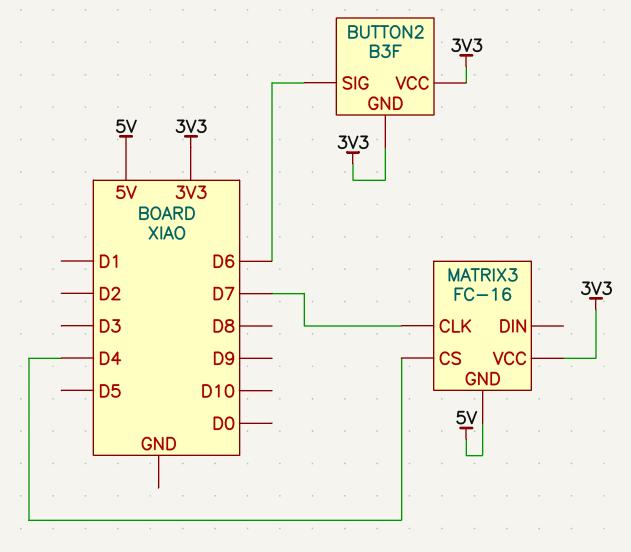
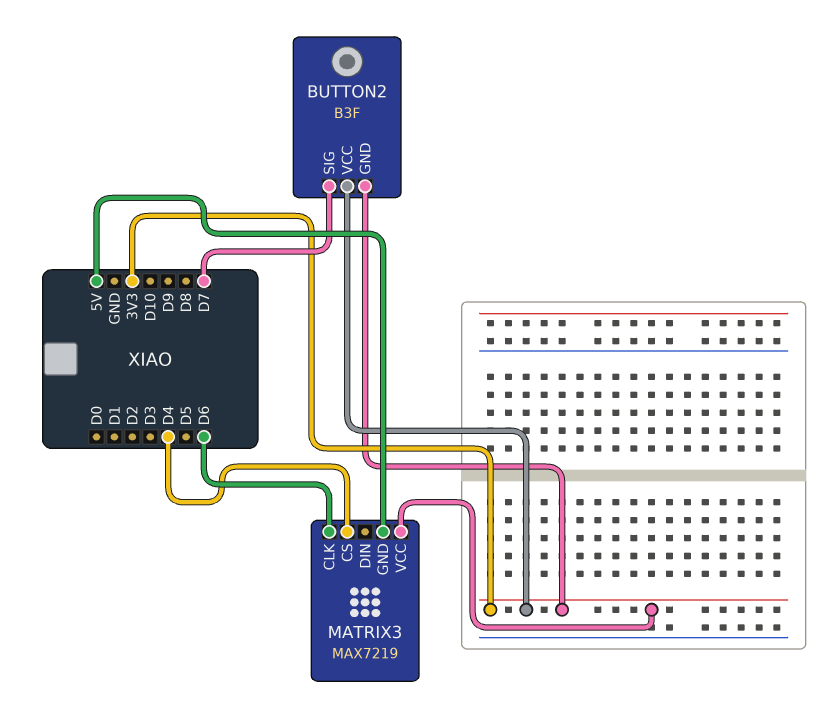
BUTTON2 pin SIG: D6 -> D7
MATRIX3: FC-16 -> MAX7219
MATRIX3 pin CLK: D7 -> D6

